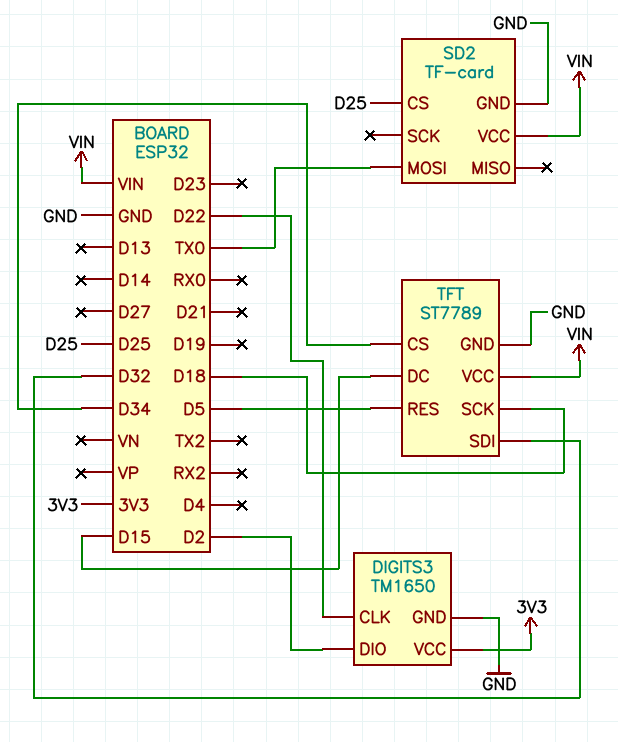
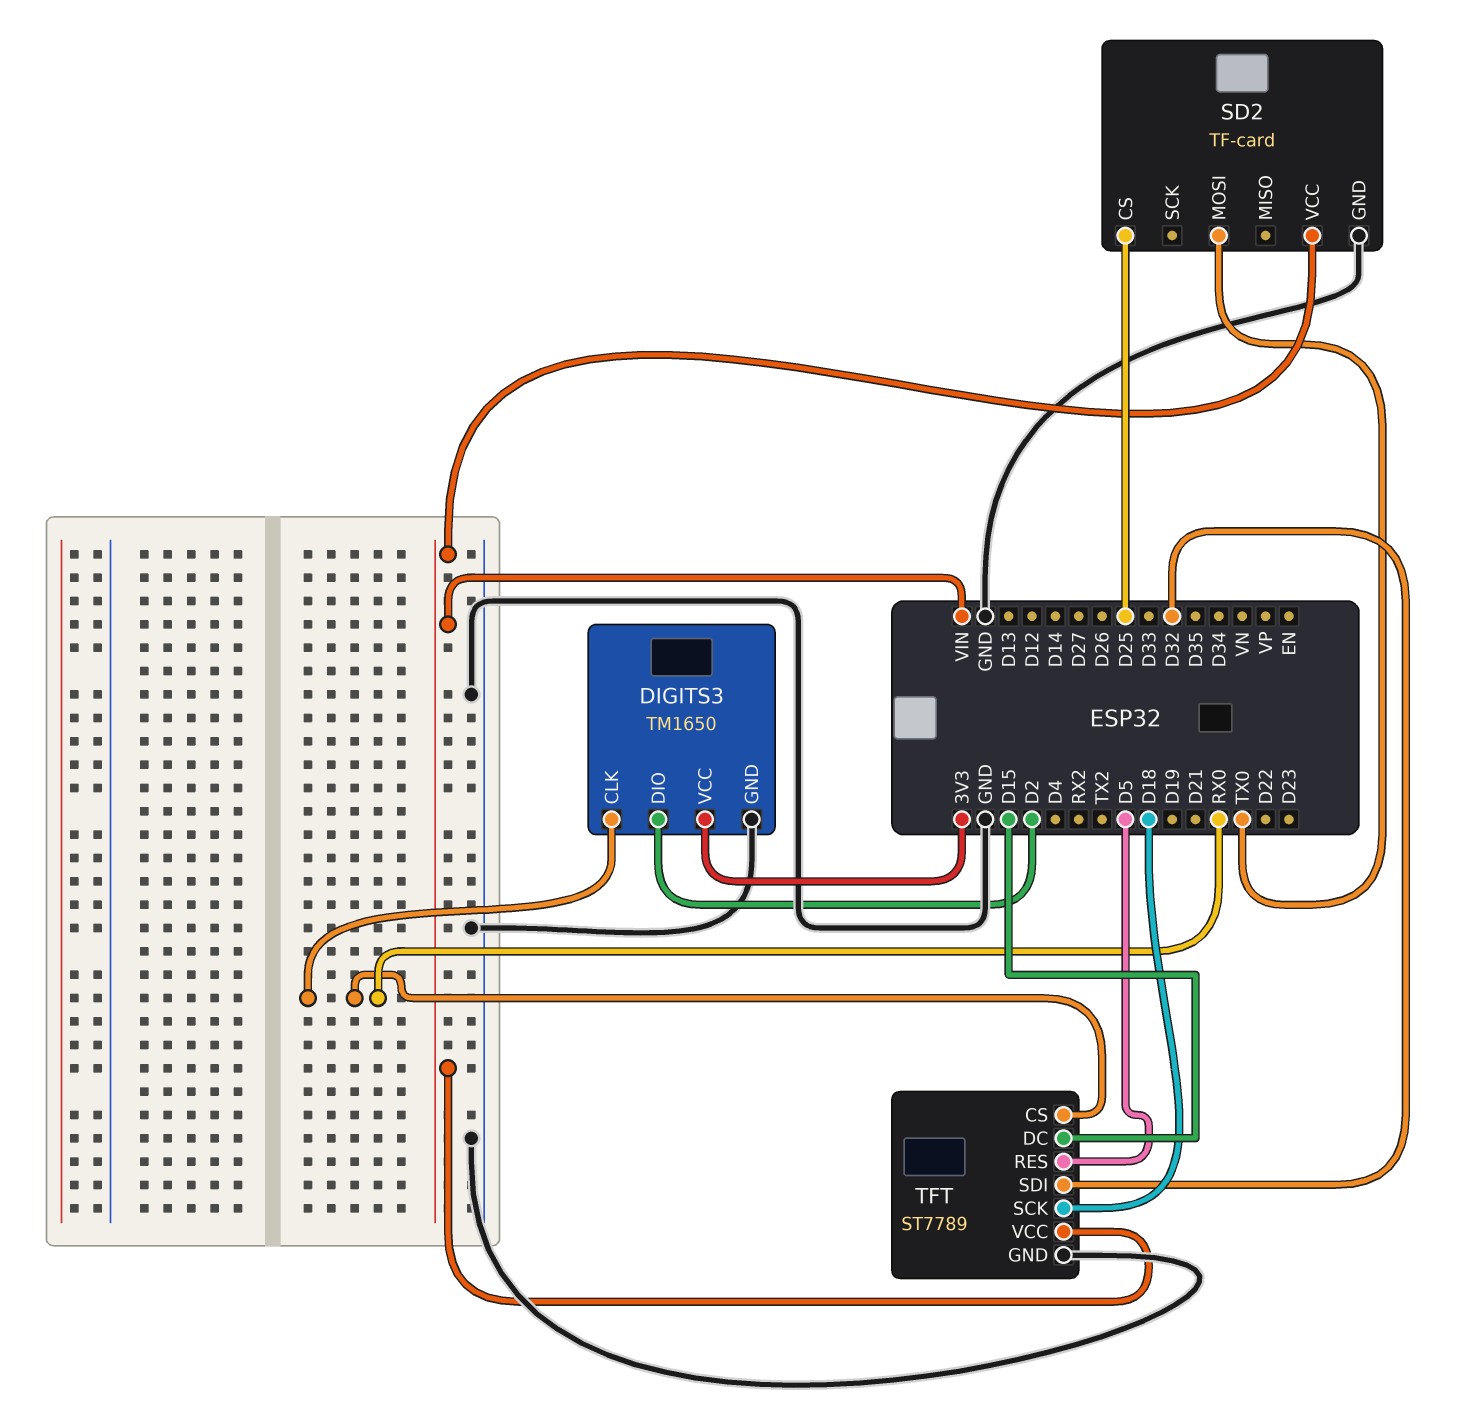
DIGITS3 pin CLK: D22 -> RX0
TFT pin CS: D34 -> RX0

